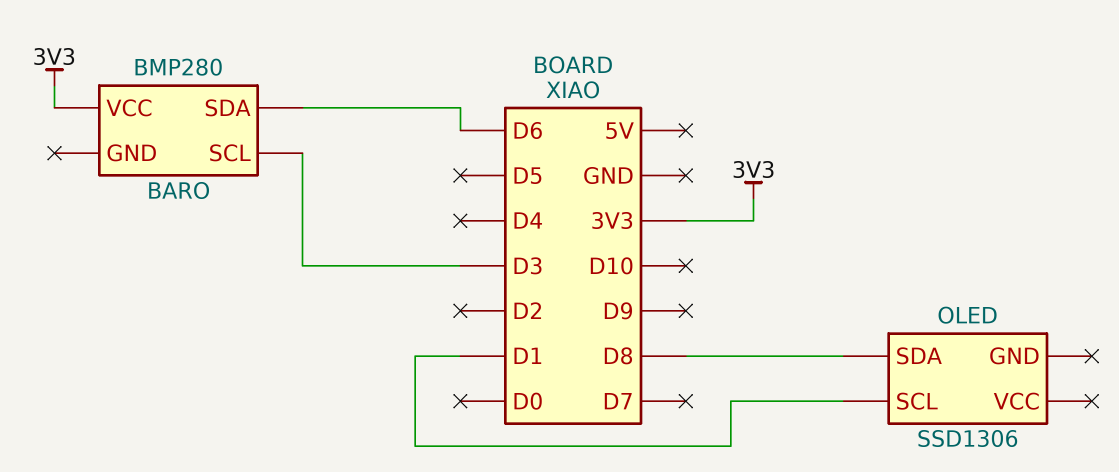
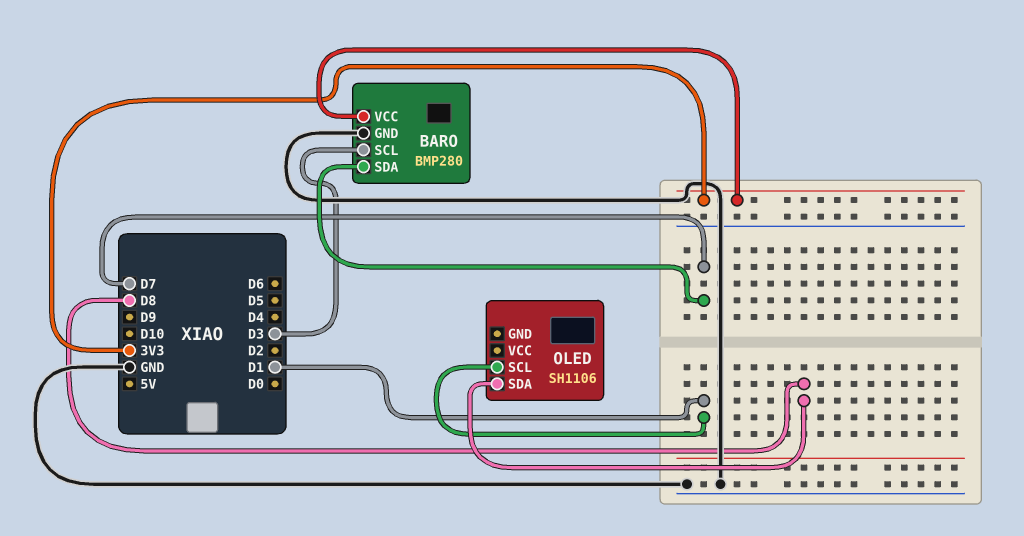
BARO pin GND: none -> GND
BARO pin SDA: D6 -> D7
OLED: SSD1306 -> SH1106

